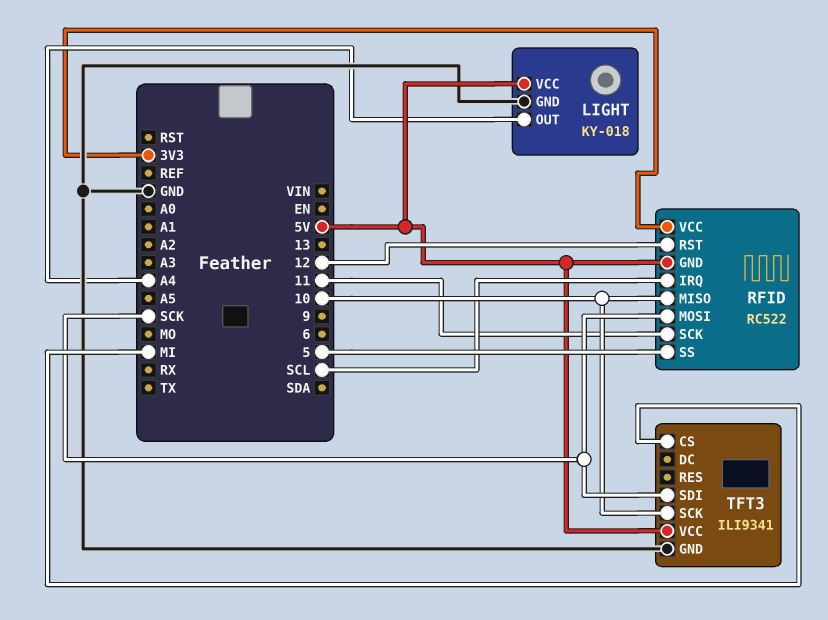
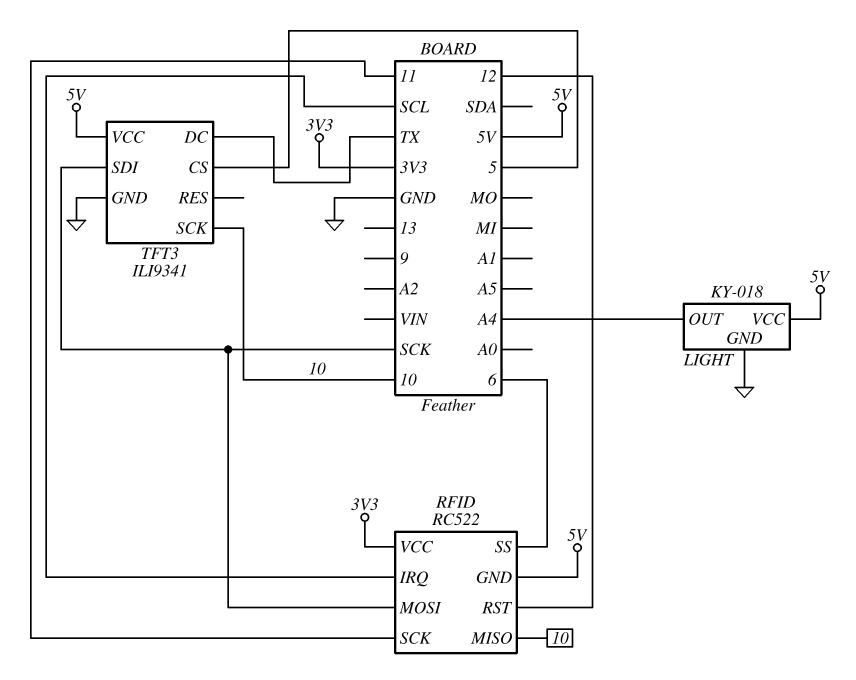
RFID pin SS: 5 -> 6
TFT3 pin CS: MI -> 5
TFT3 pin DC: none -> TX

